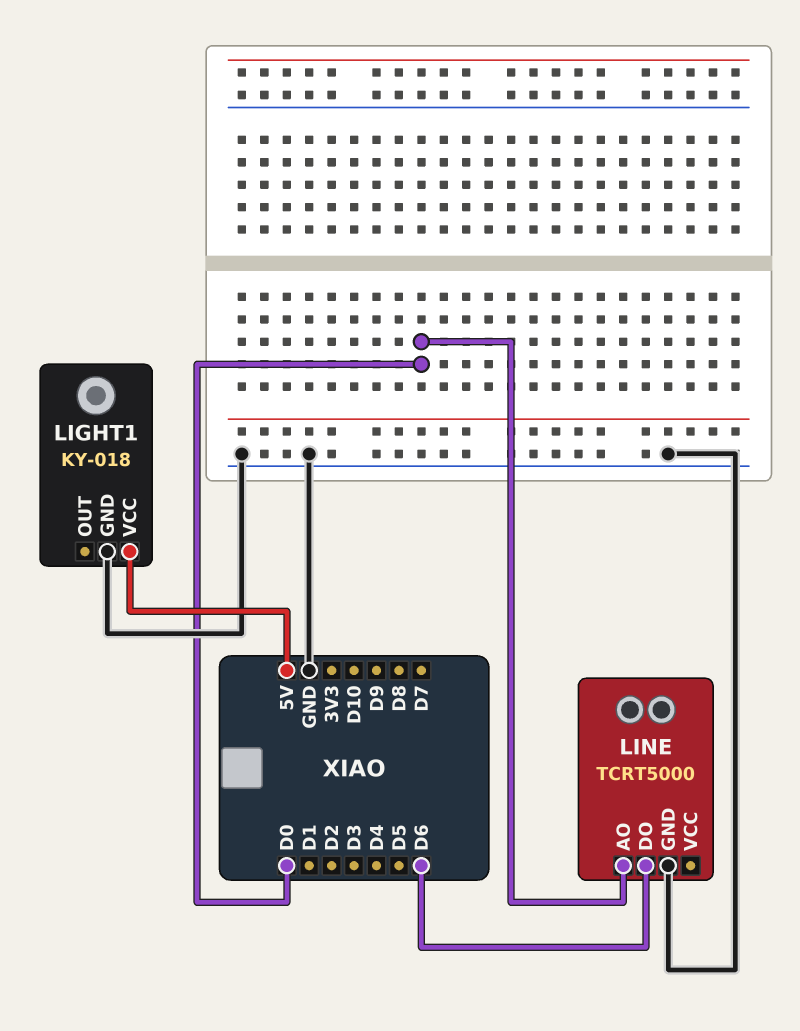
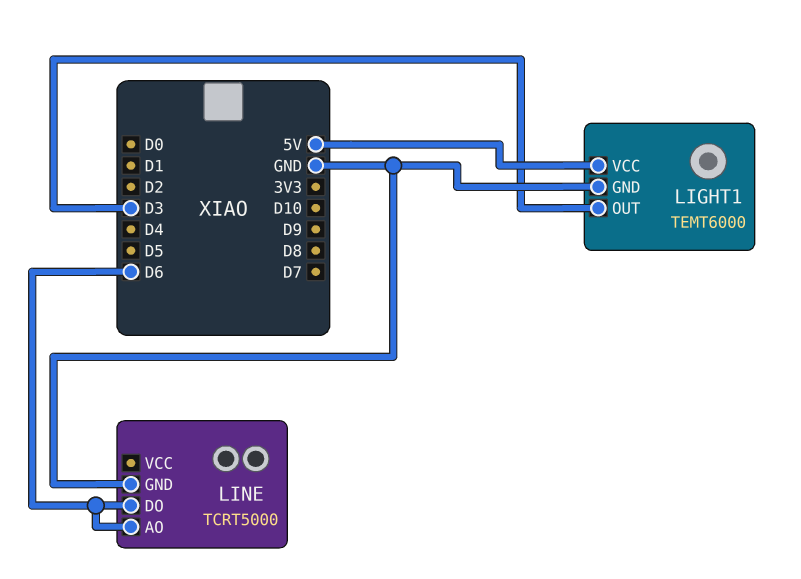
LIGHT1: KY-018 -> TEMT6000
LIGHT1 pin OUT: none -> D3
LINE pin AO: D0 -> D6

